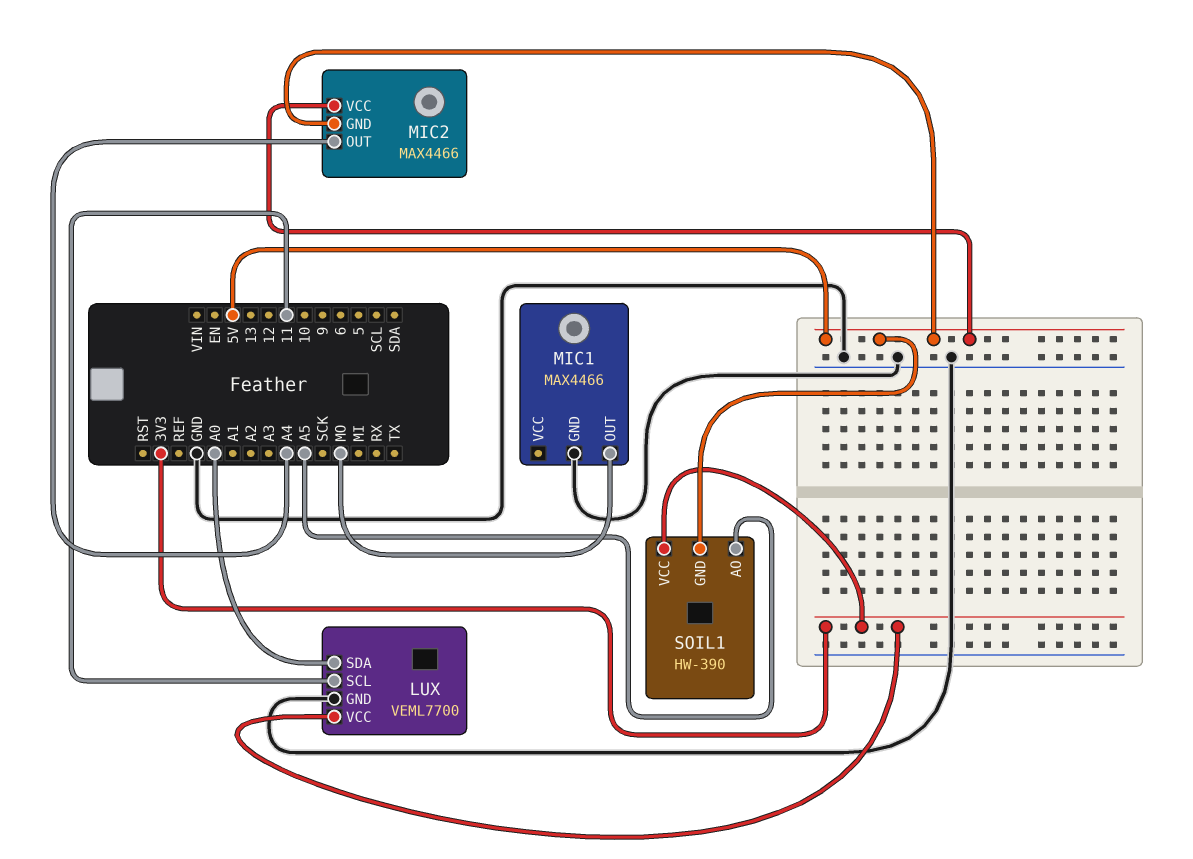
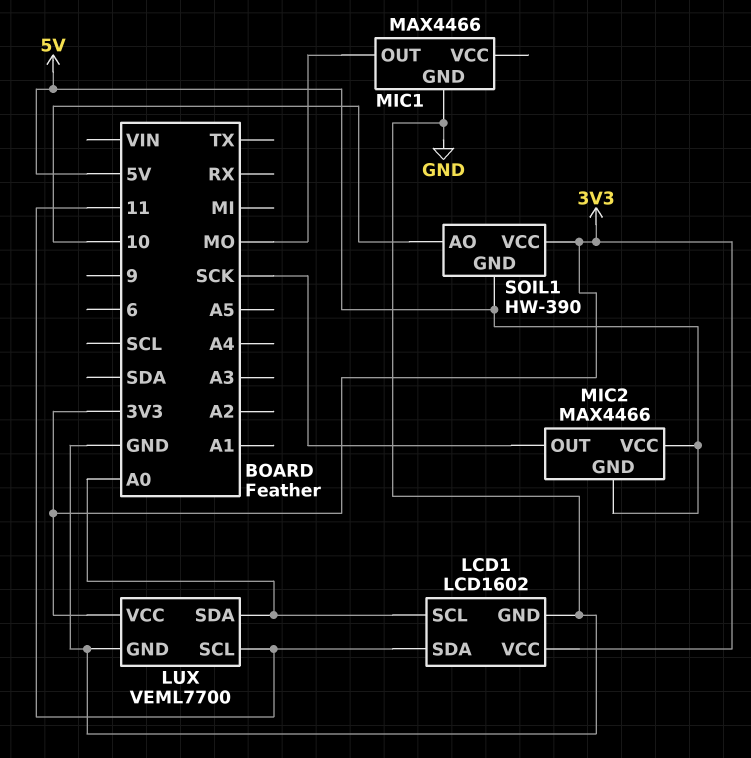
LCD1: none -> LCD1602
LCD1 pin GND: none -> GND
LCD1 pin SCL: none -> A0
LCD1 pin SDA: none -> 11
LCD1 pin VCC: none -> 3V3
MIC2 pin OUT: A4 -> SCK
SOIL1 pin AO: A5 -> 10

